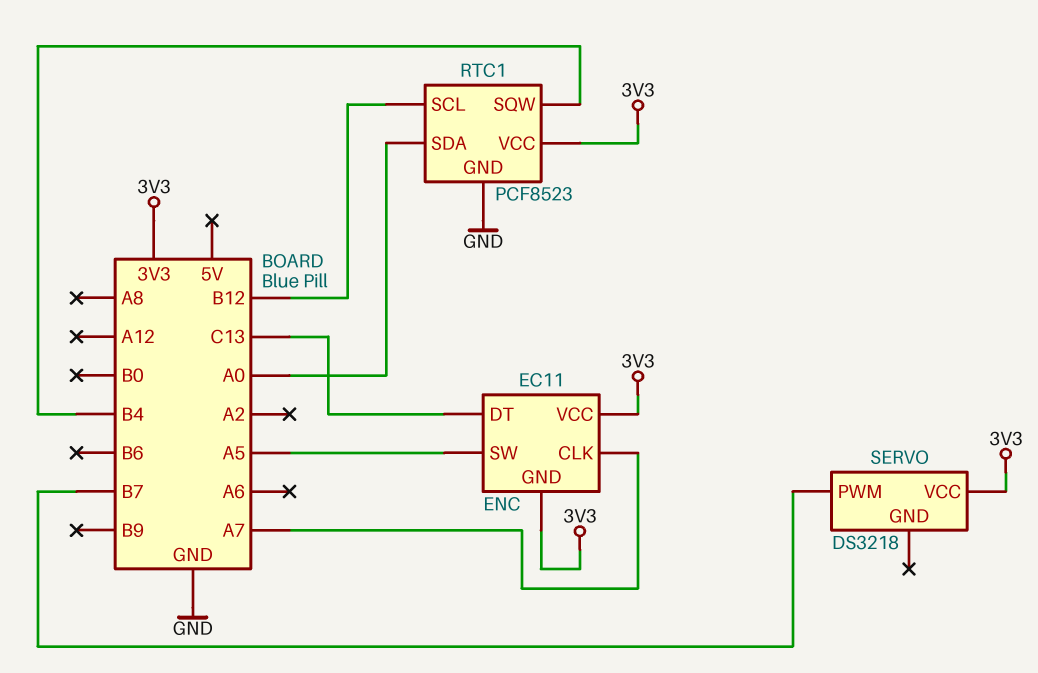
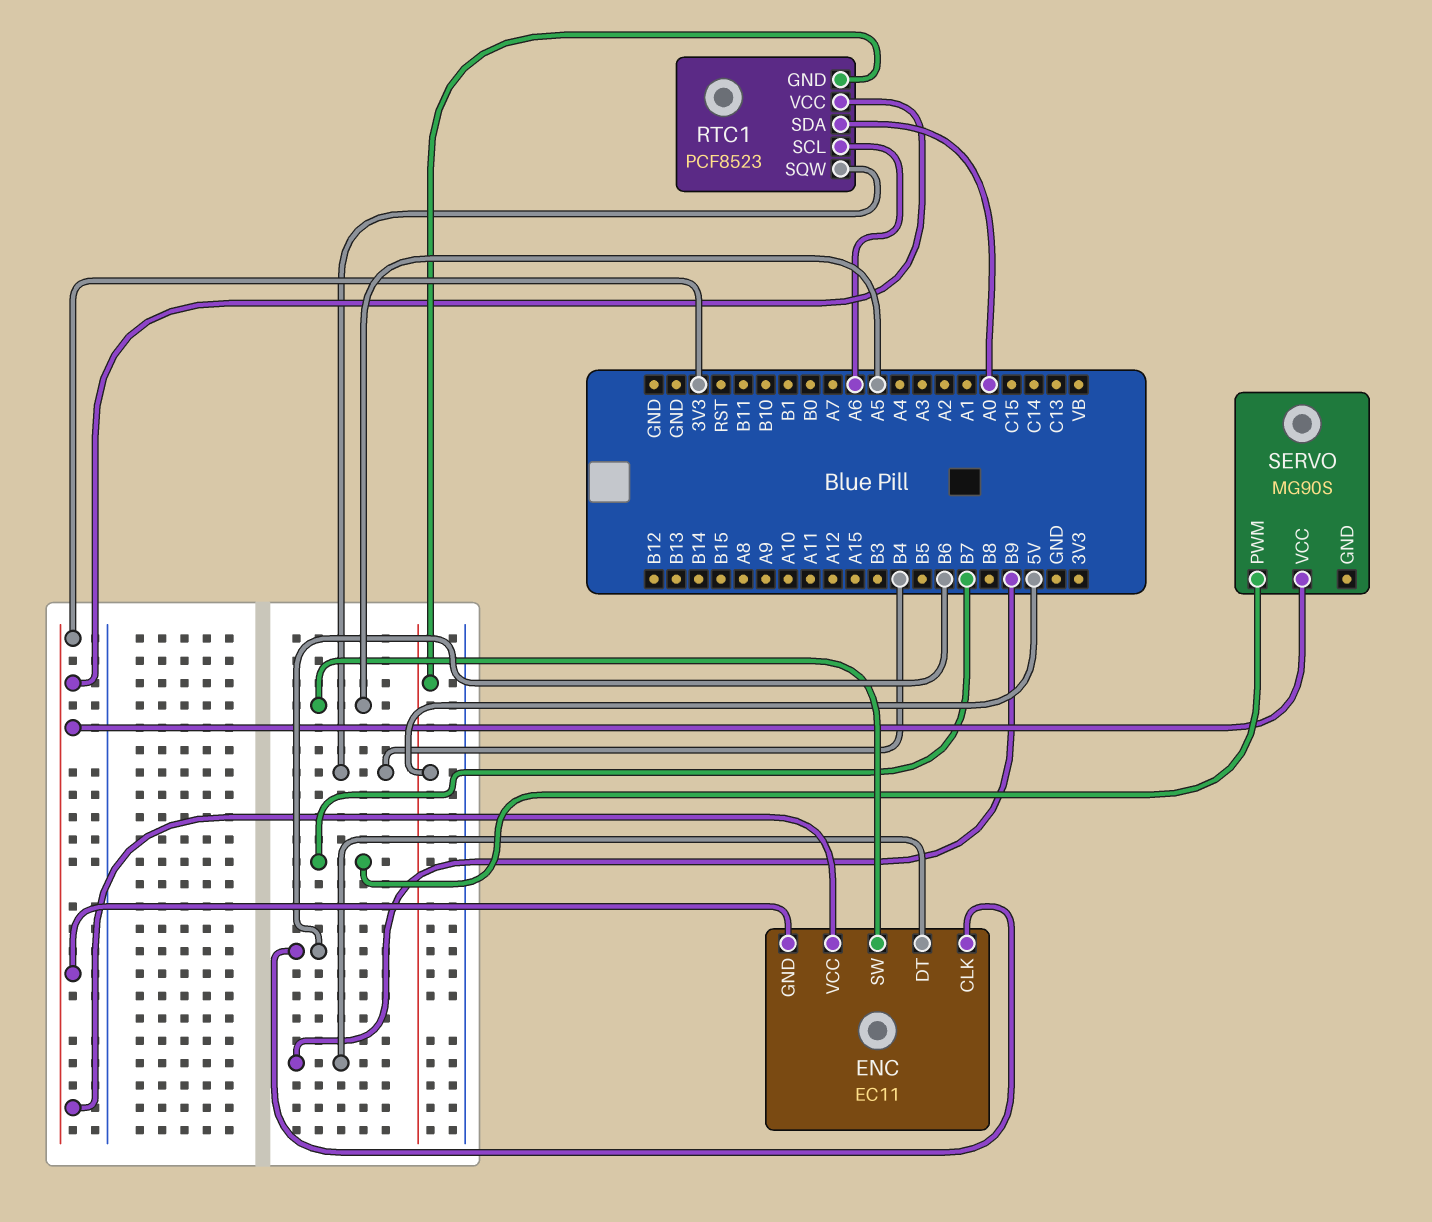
ENC pin CLK: A7 -> B6
ENC pin DT: C13 -> B9
RTC1 pin GND: GND -> 5V
RTC1 pin SCL: B12 -> A6
SERVO: DS3218 -> MG90S

